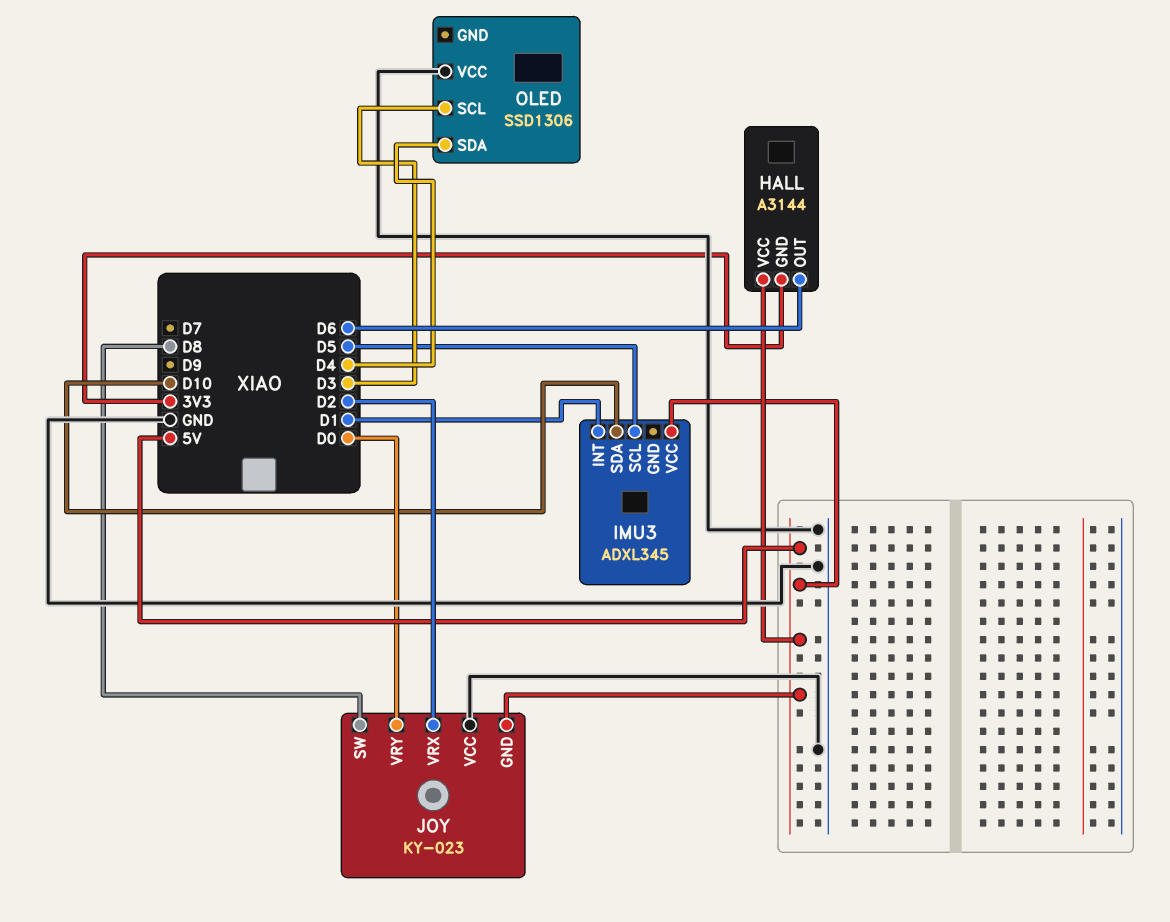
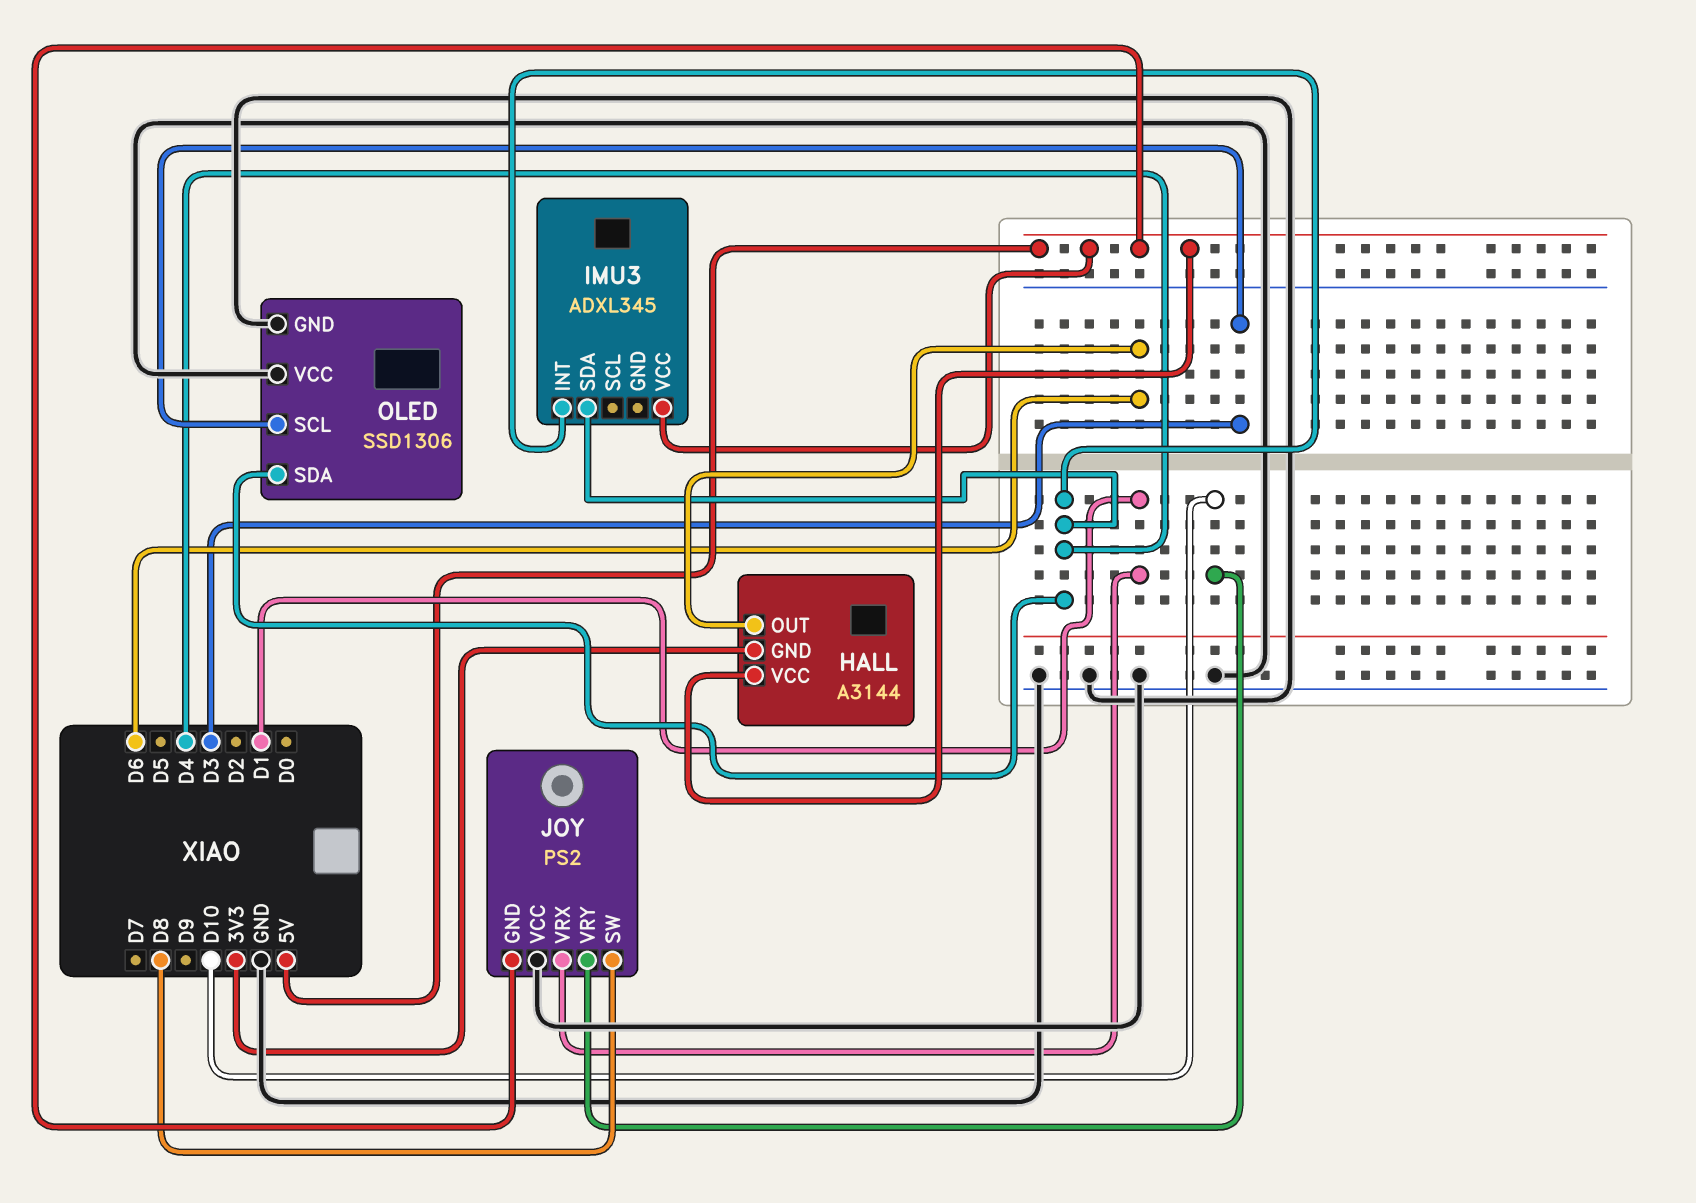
IMU3 pin INT: D1 -> D4
IMU3 pin SCL: D5 -> none
IMU3 pin SDA: D10 -> D4
JOY: KY-023 -> PS2
JOY pin VRX: D2 -> D1
JOY pin VRY: D0 -> D10
OLED pin GND: none -> GND

